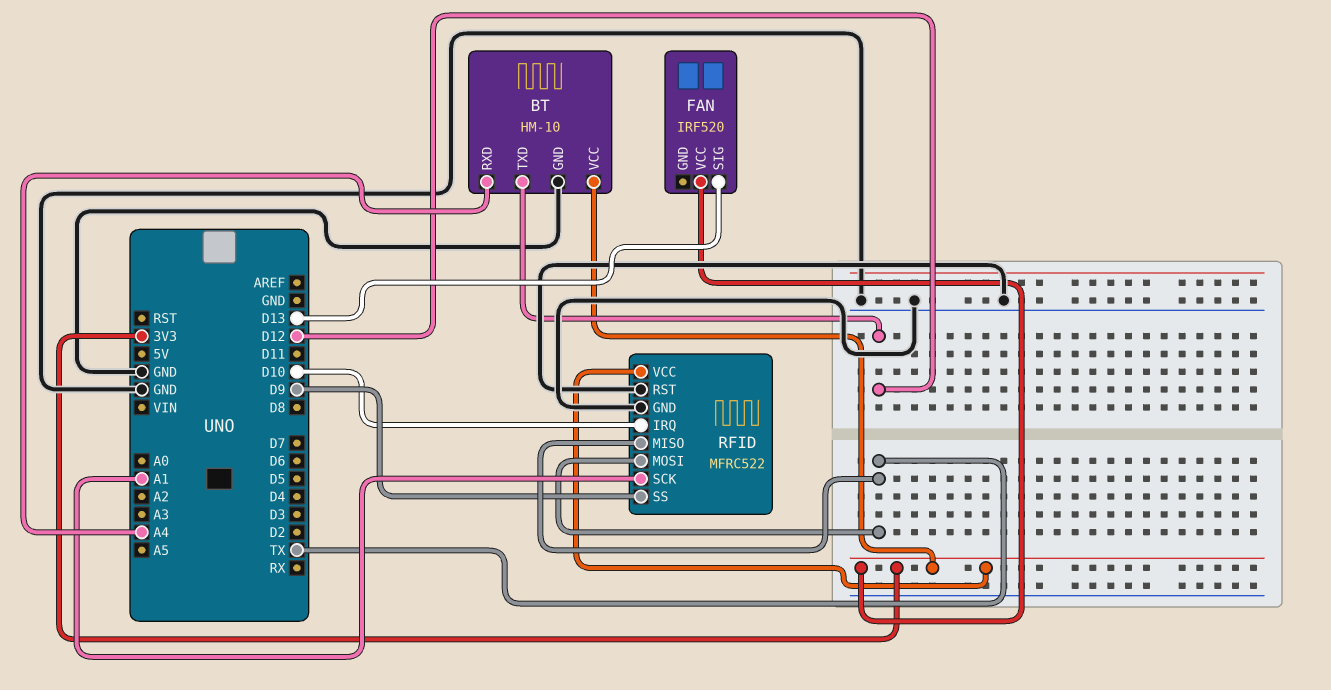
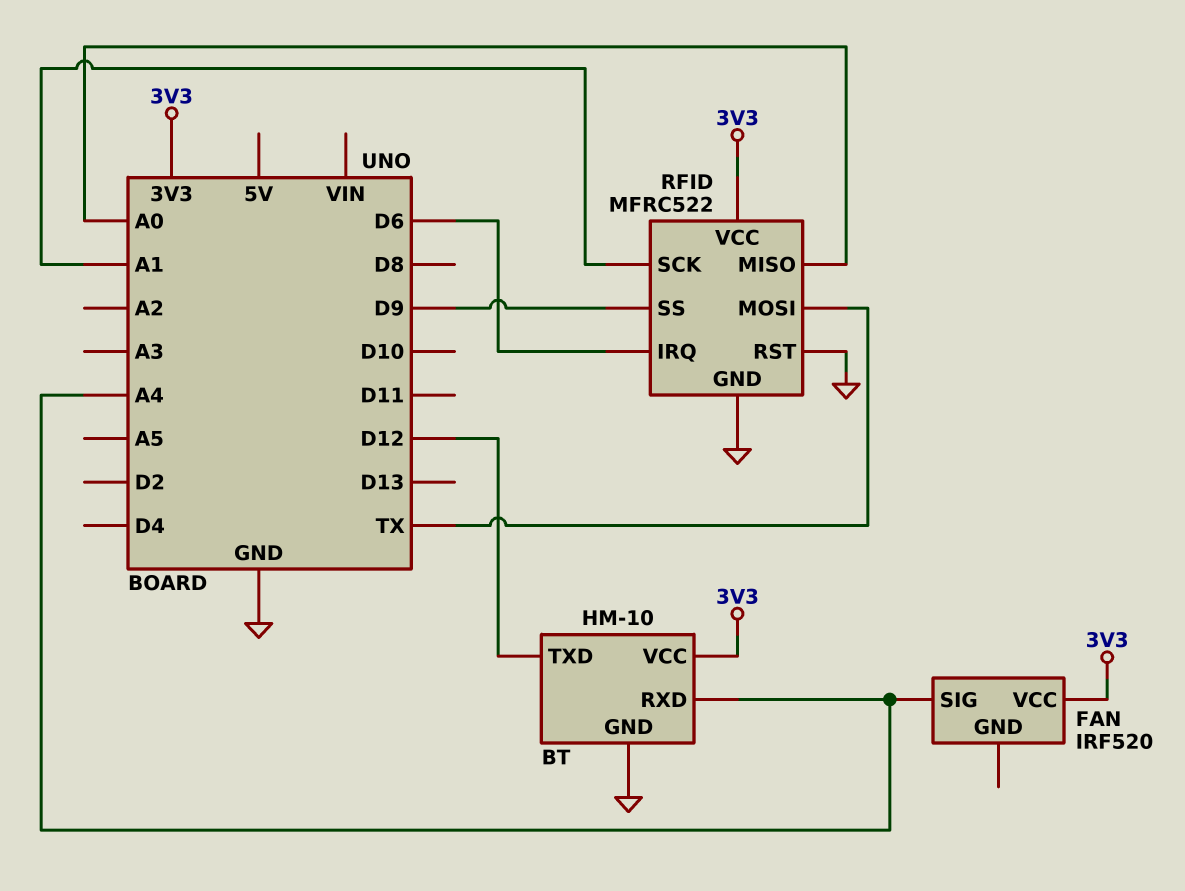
FAN pin SIG: D13 -> A4
RFID pin IRQ: D10 -> D6
RFID pin MISO: TX -> A0

